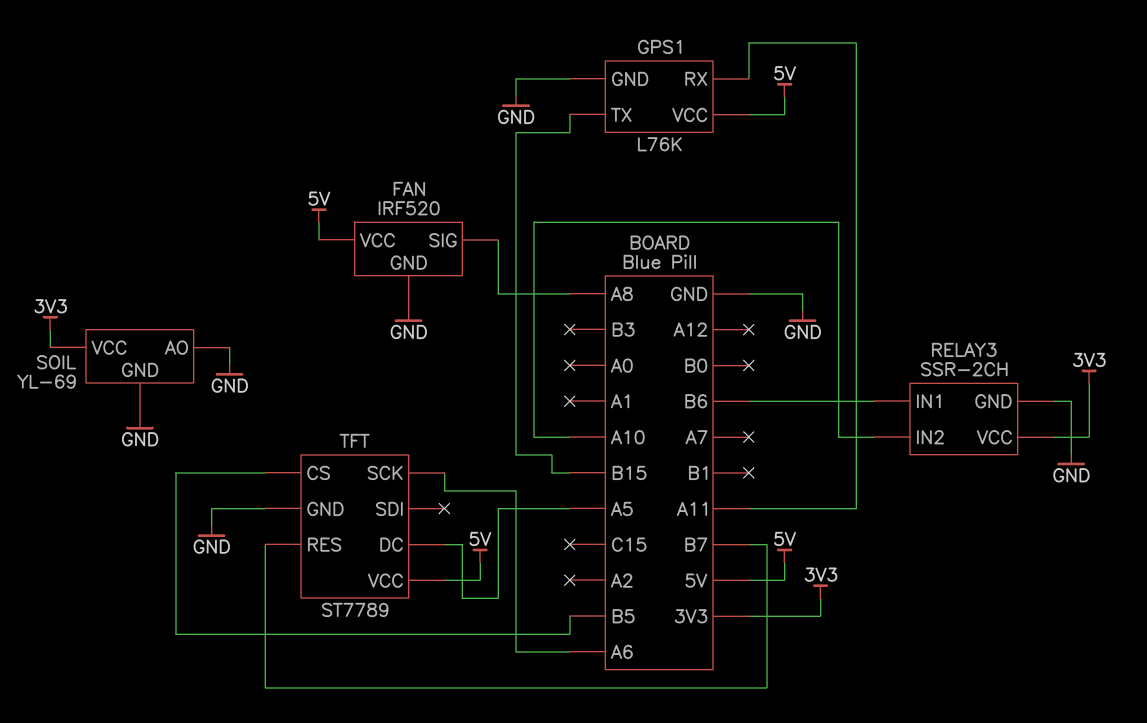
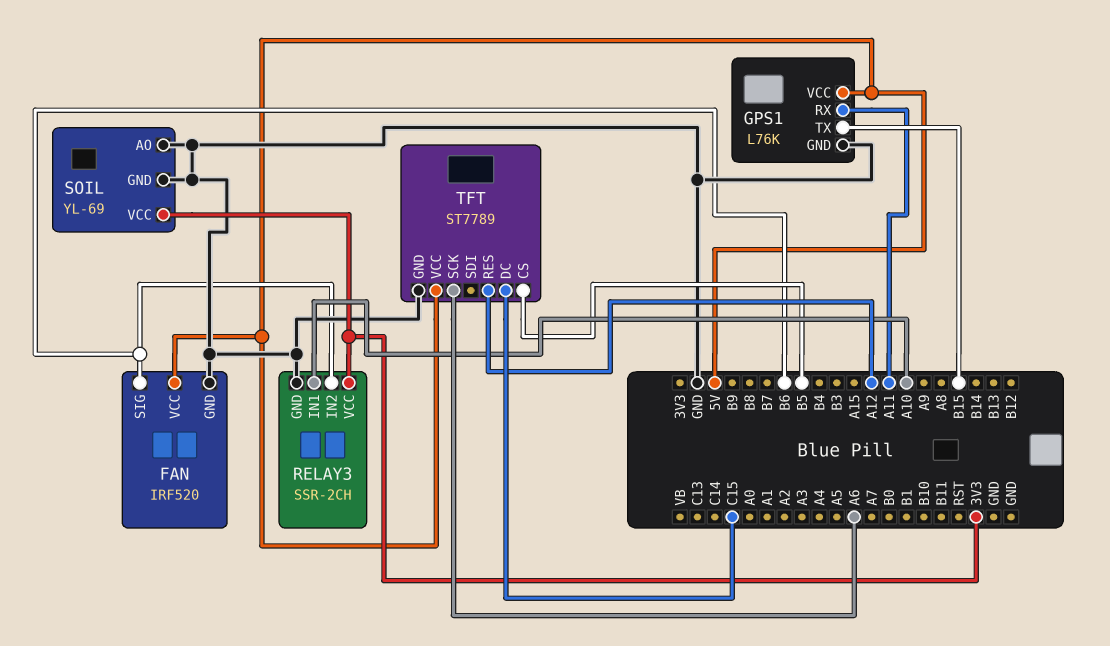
FAN pin SIG: A8 -> B6
RELAY3 pin IN1: B6 -> A10
RELAY3 pin IN2: A10 -> B6
TFT pin DC: A5 -> C15
TFT pin RES: B7 -> A12

